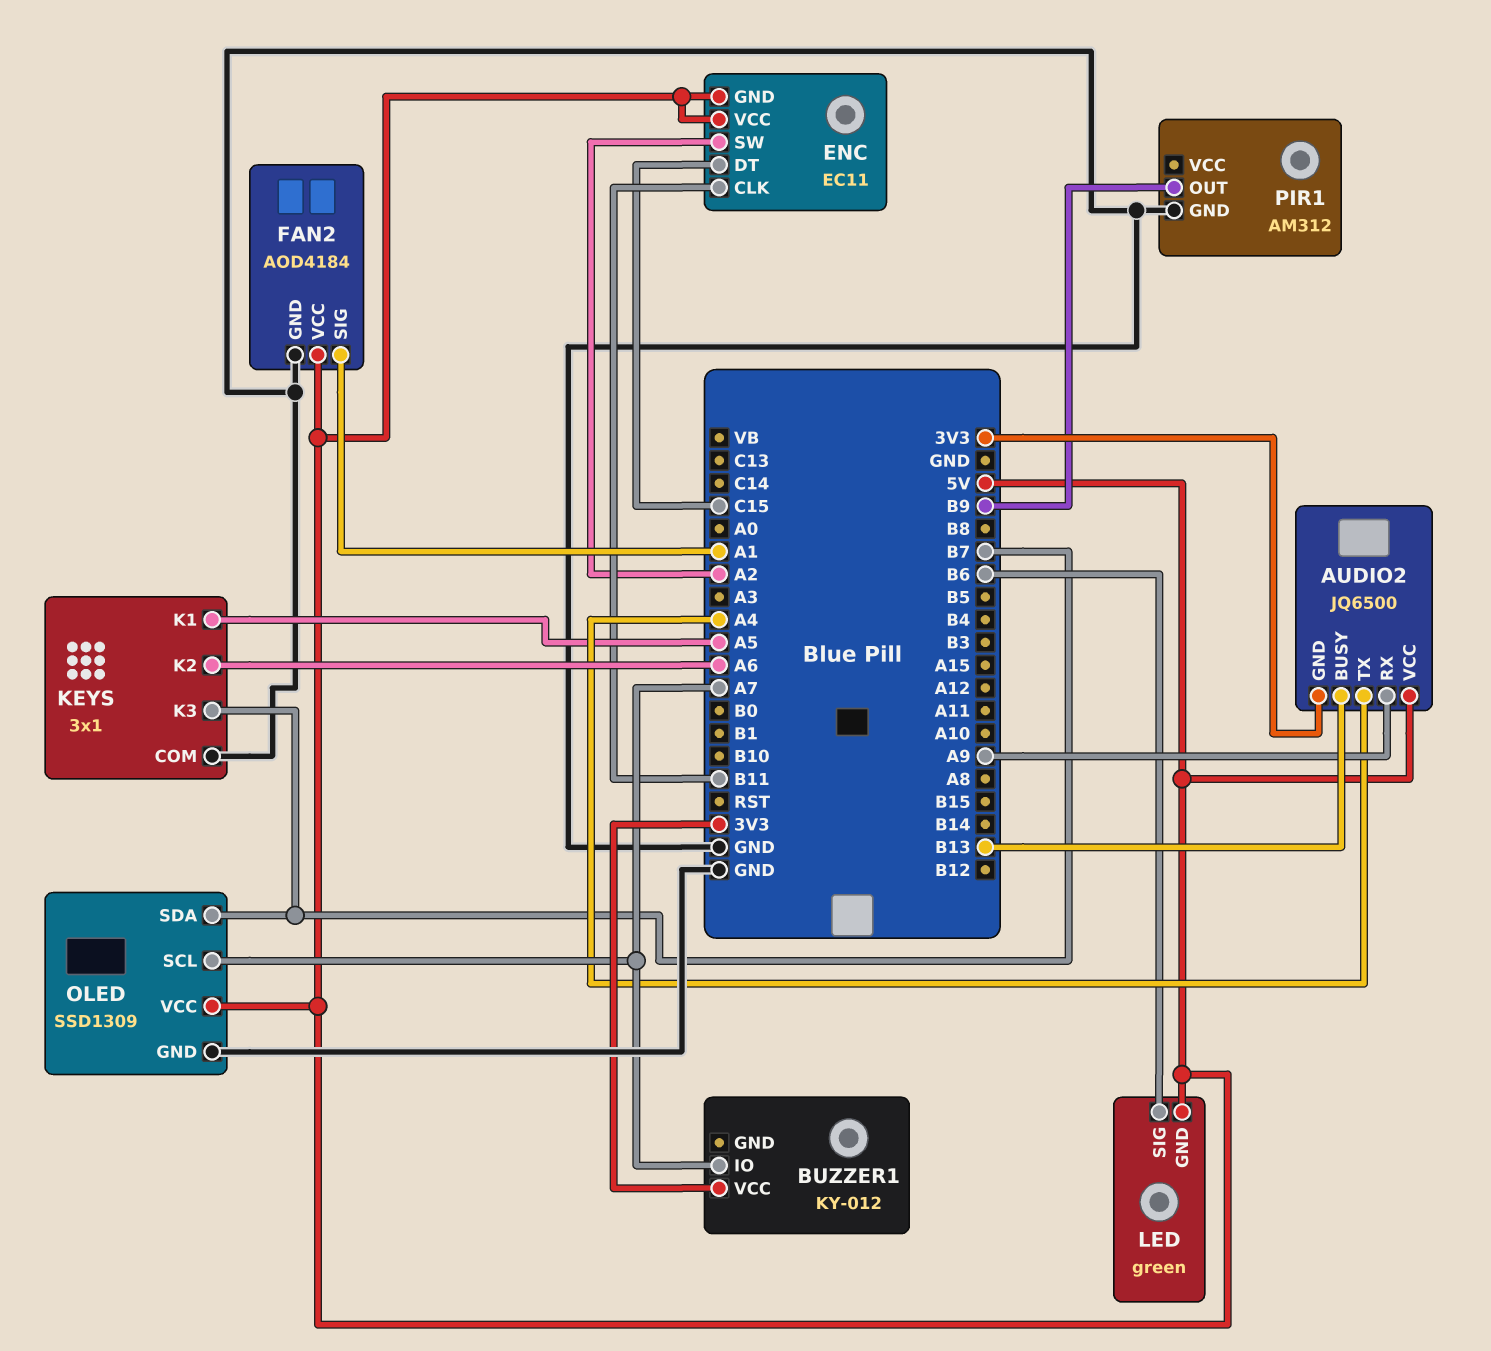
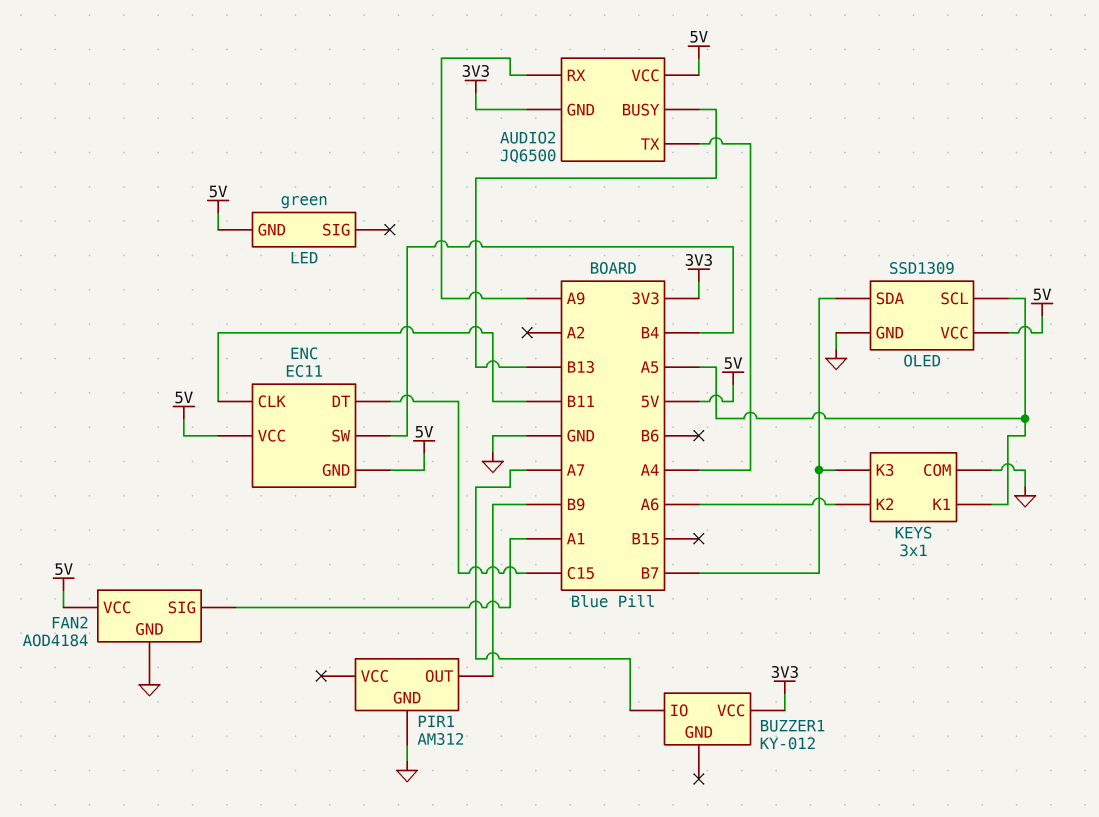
ENC pin SW: A2 -> B4
LED pin SIG: B6 -> none
OLED pin SCL: A7 -> A5

